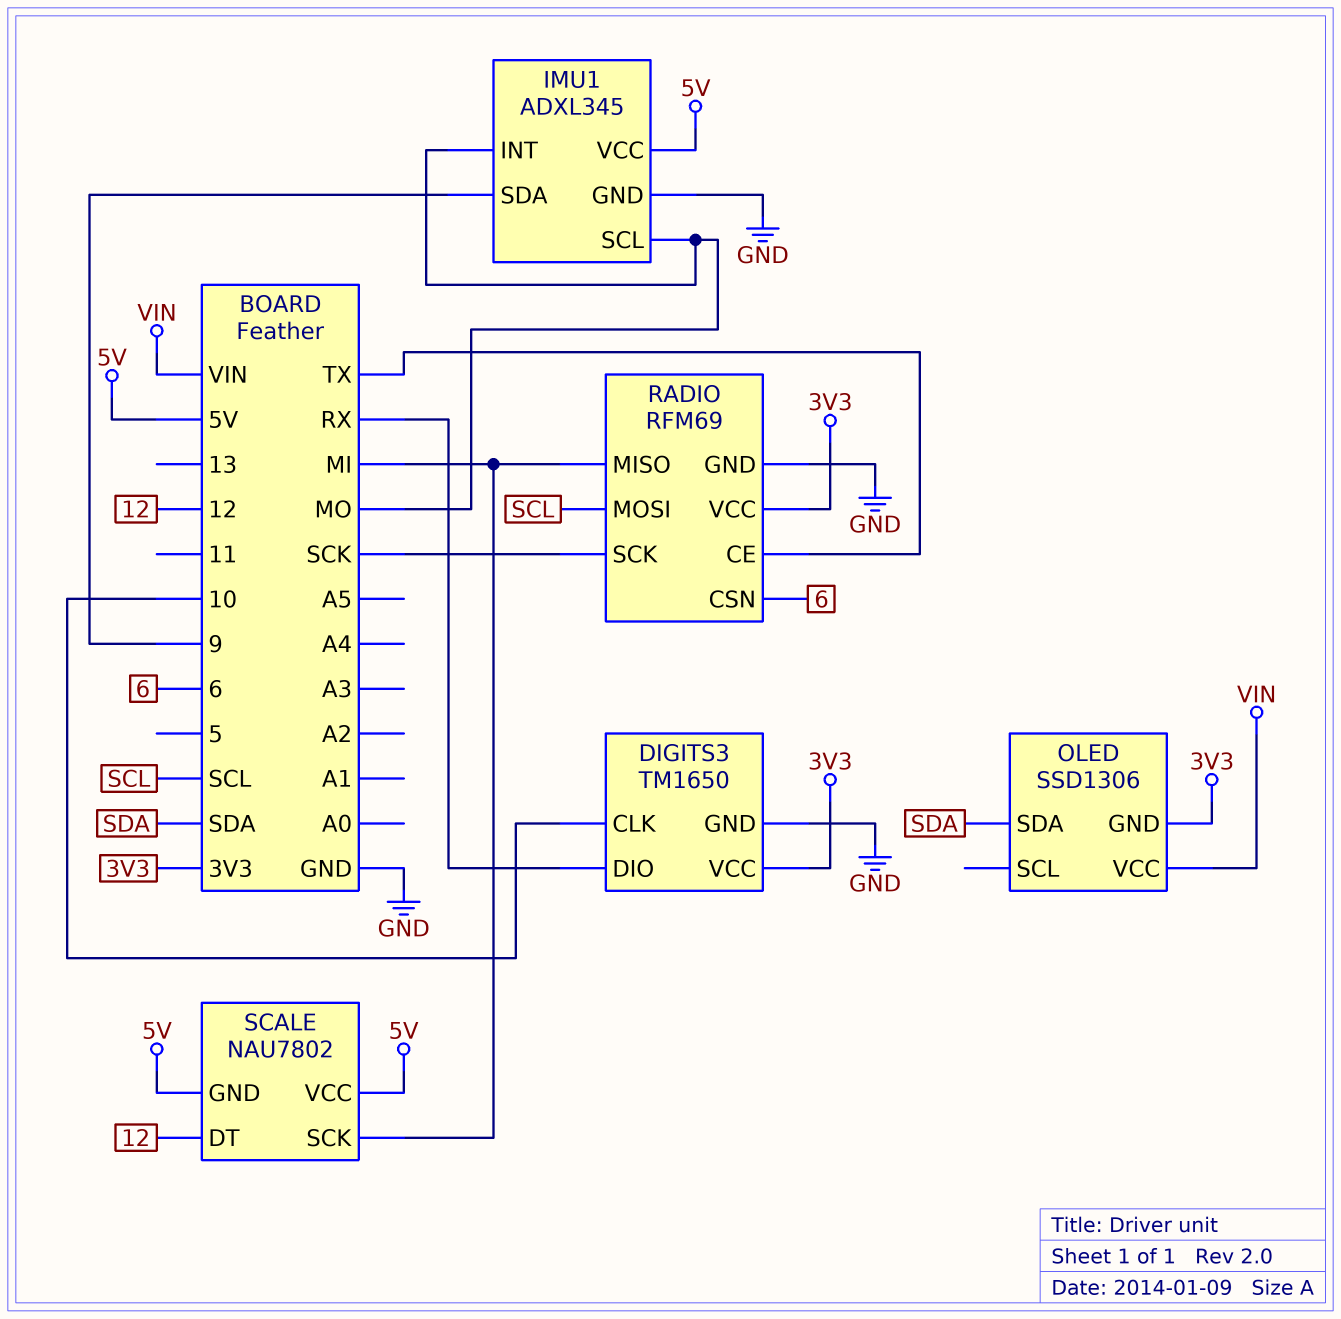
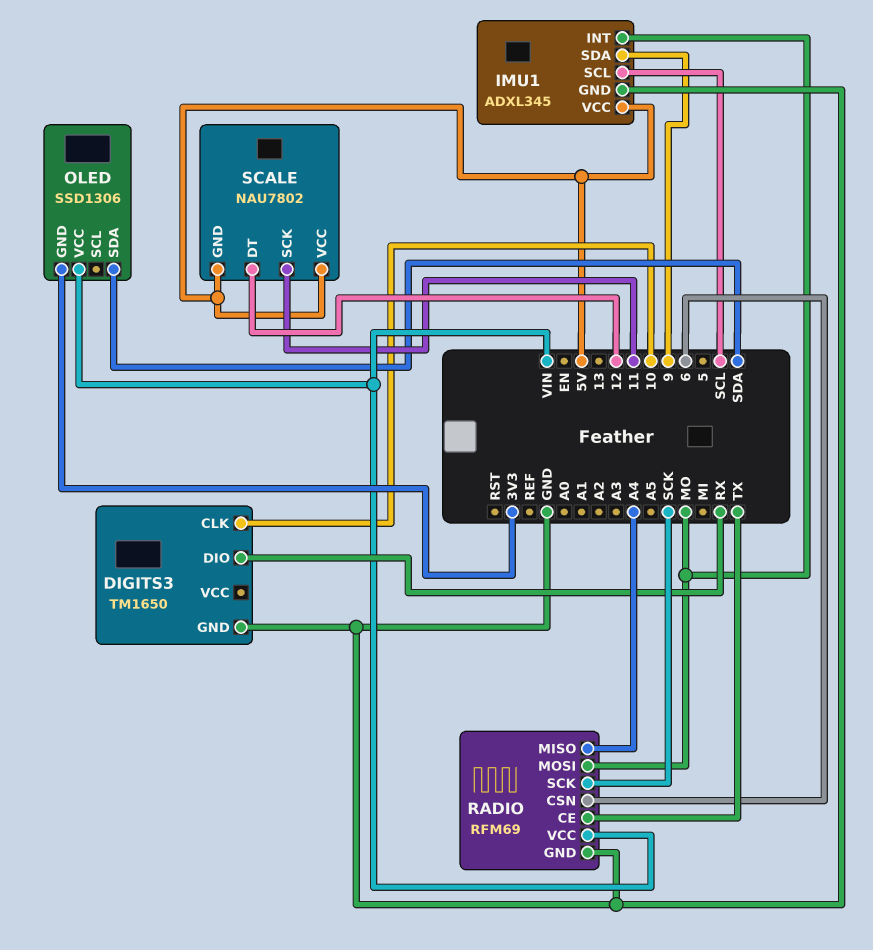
DIGITS3 pin VCC: 3V3 -> none
IMU1 pin SCL: MO -> SCL
RADIO pin MISO: MI -> A4
RADIO pin MOSI: SCL -> MO
RADIO pin VCC: 3V3 -> VIN
SCALE pin SCK: MI -> 11

